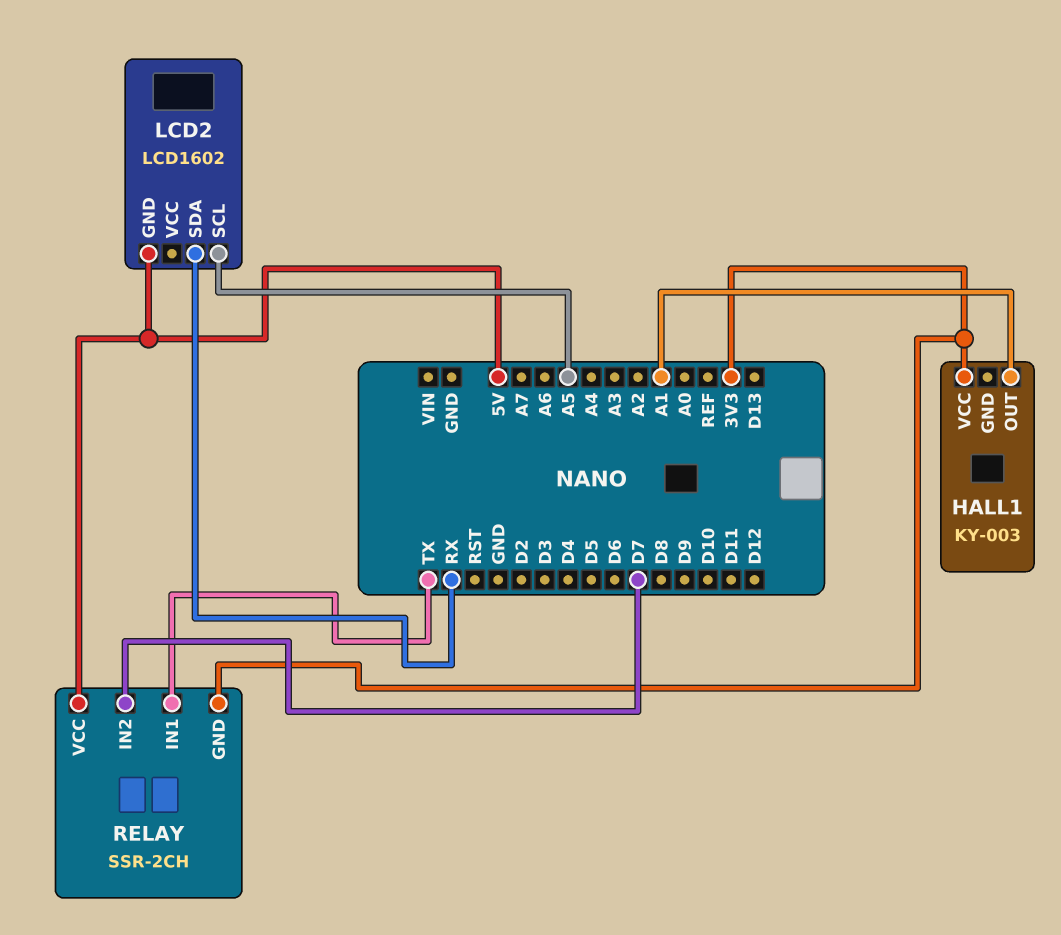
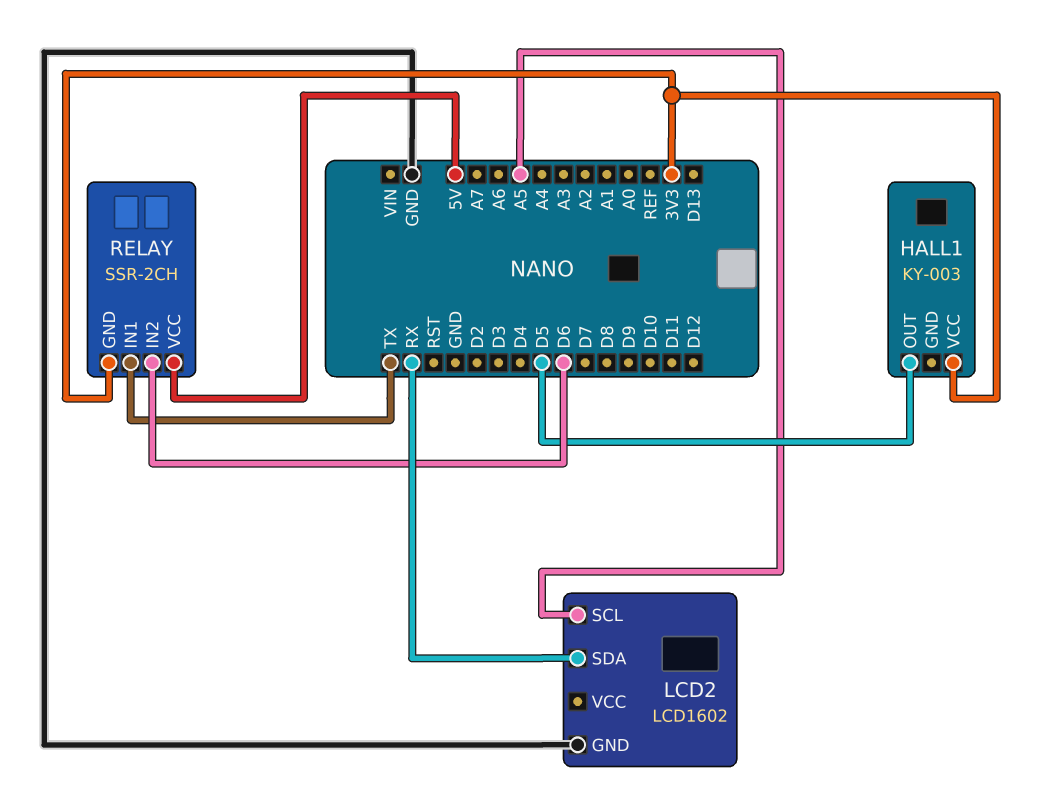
HALL1 pin OUT: A1 -> D5
LCD2 pin GND: 5V -> GND
RELAY pin IN2: D7 -> D6

